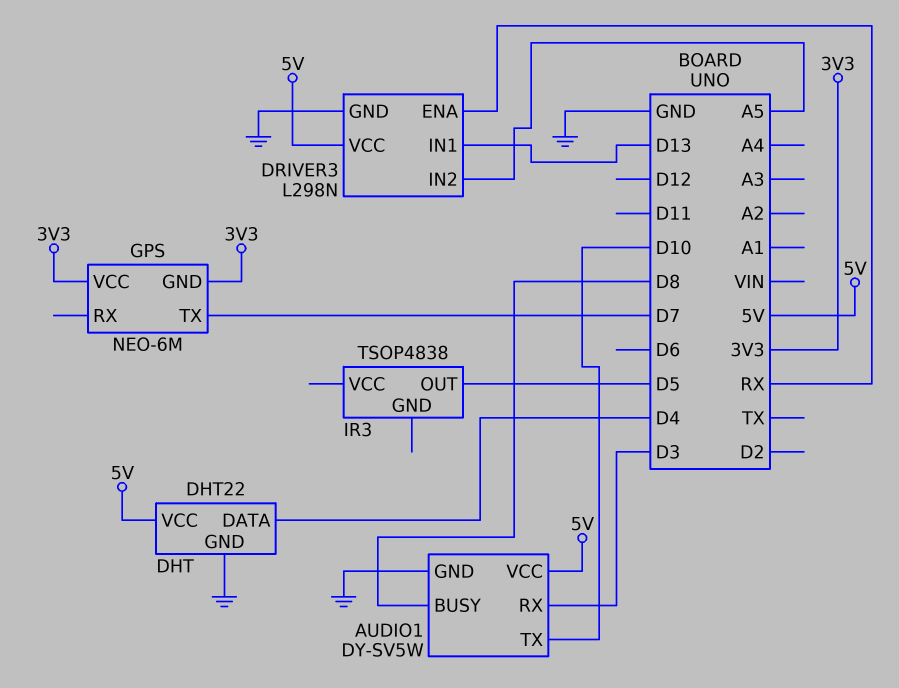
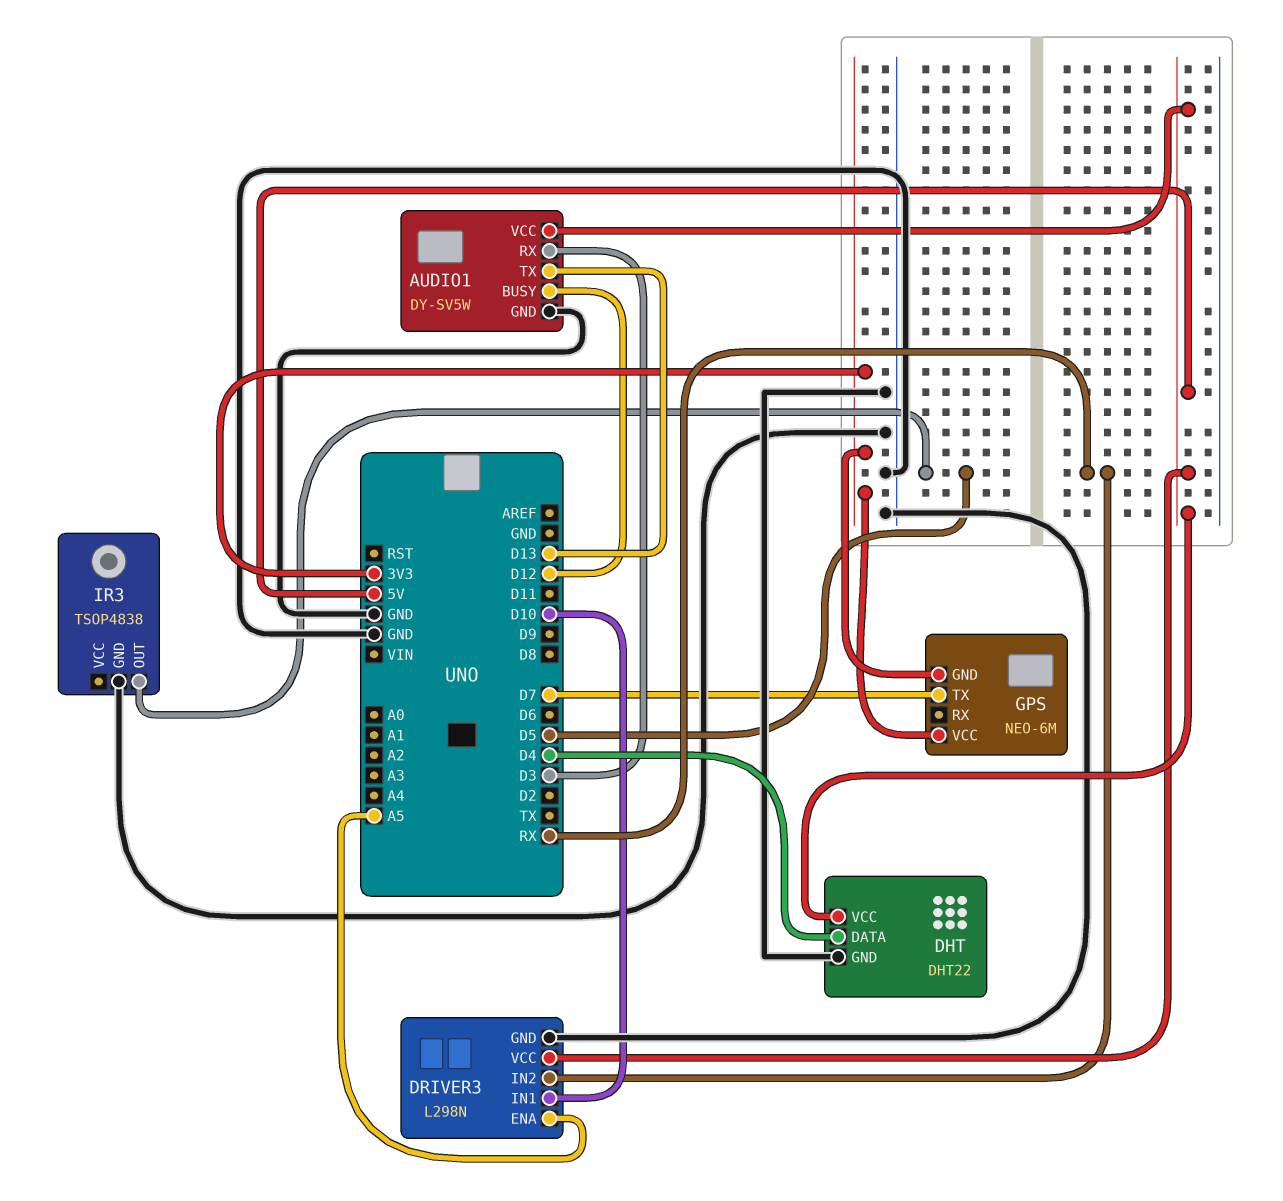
AUDIO1 pin BUSY: D8 -> D12
AUDIO1 pin TX: D10 -> D13
DRIVER3 pin ENA: RX -> A5
DRIVER3 pin IN1: D13 -> D10
DRIVER3 pin IN2: A5 -> RX
IR3 pin GND: none -> GND

